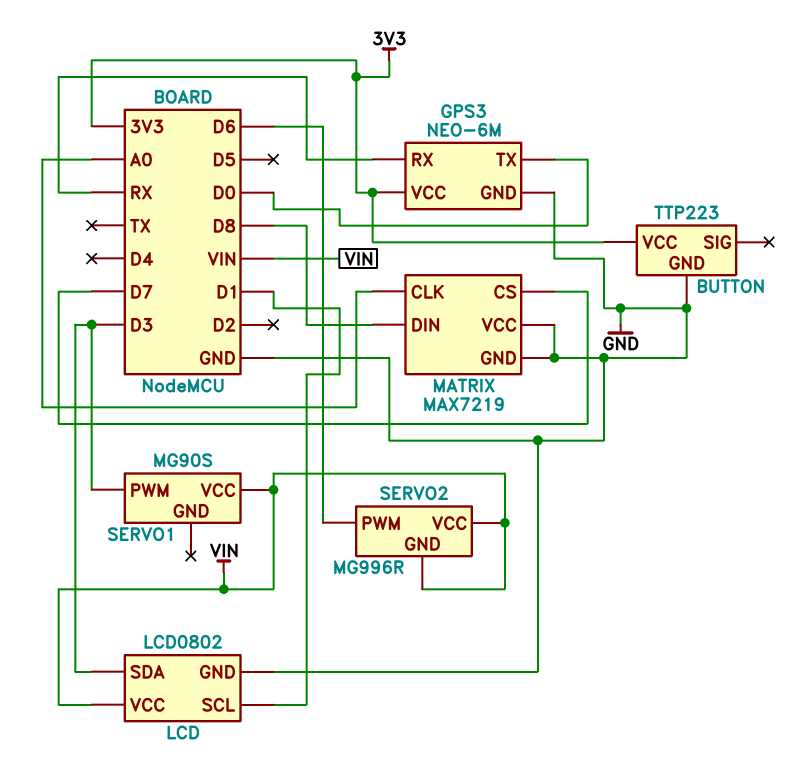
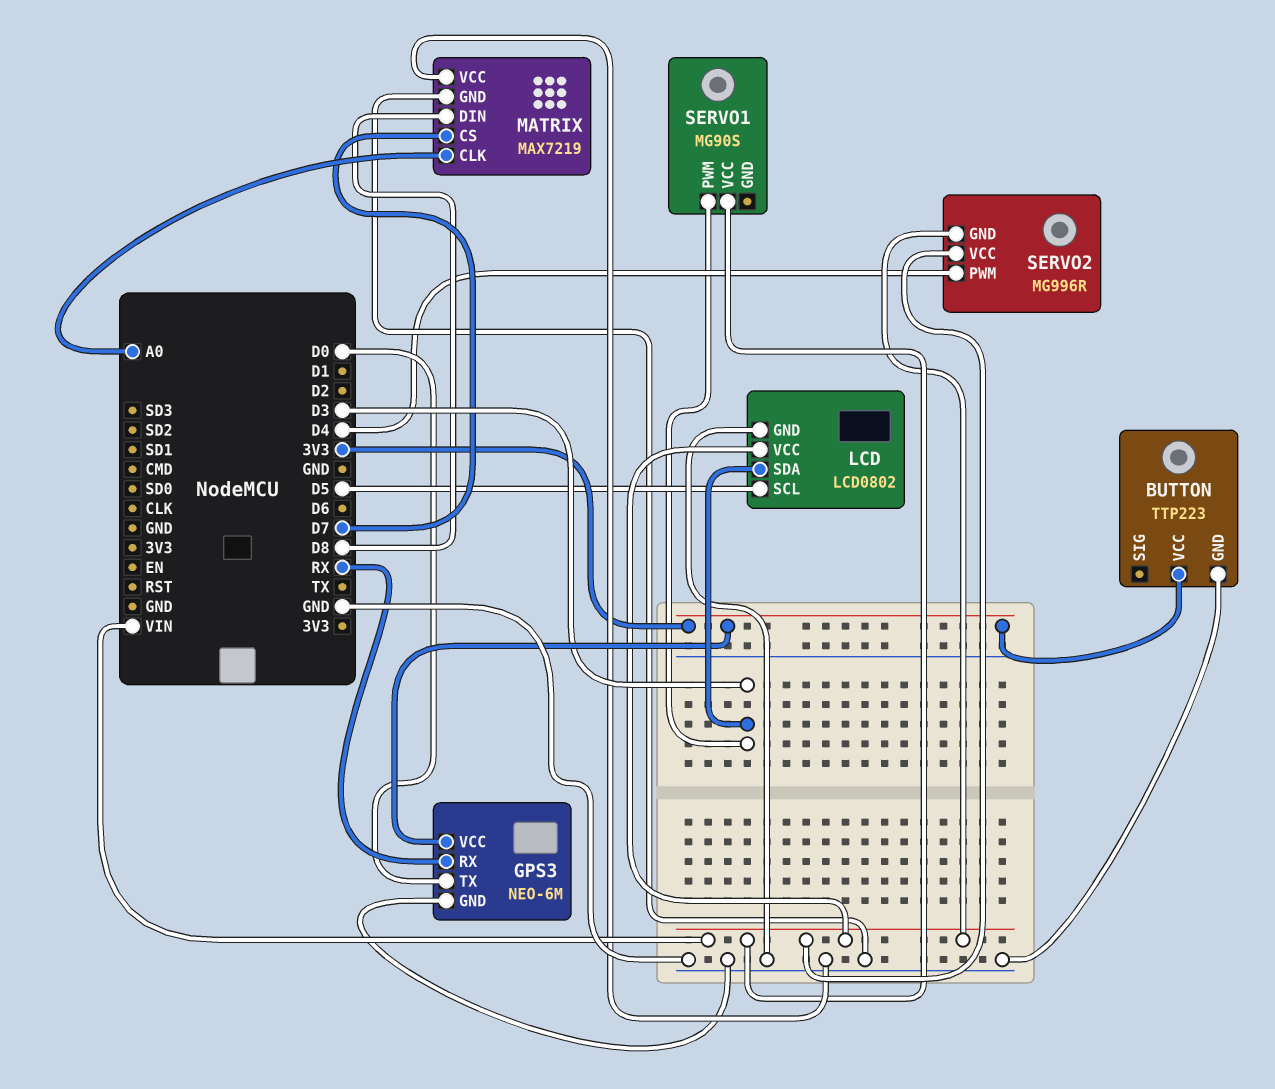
LCD pin SCL: D1 -> D5
SERVO2 pin PWM: D6 -> D4

